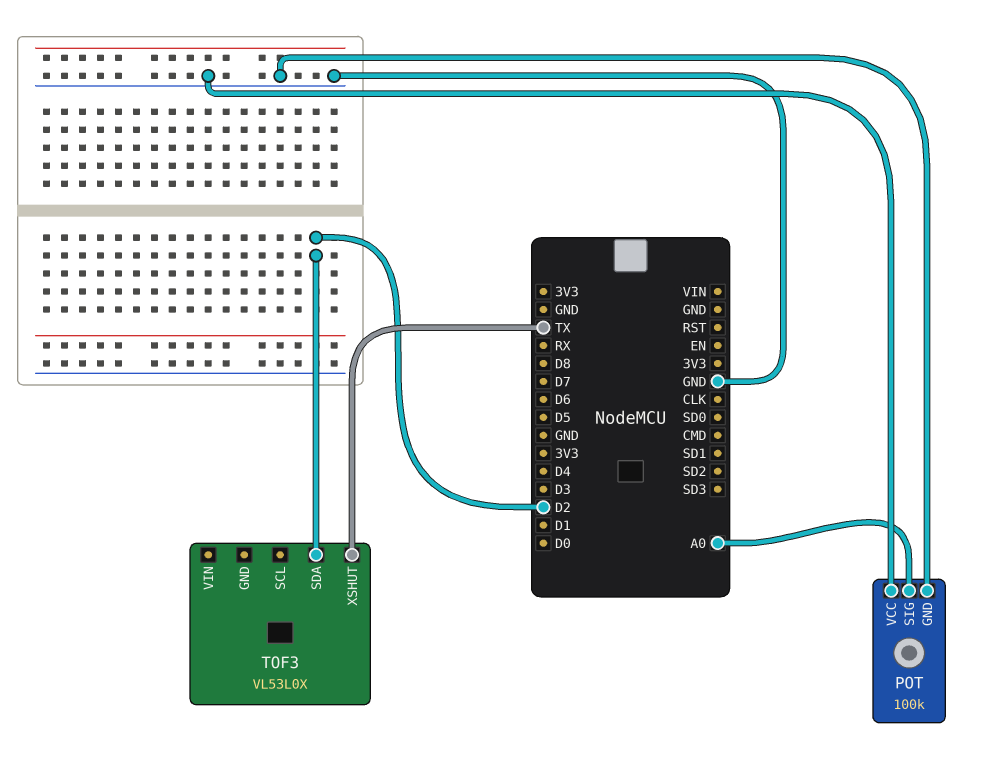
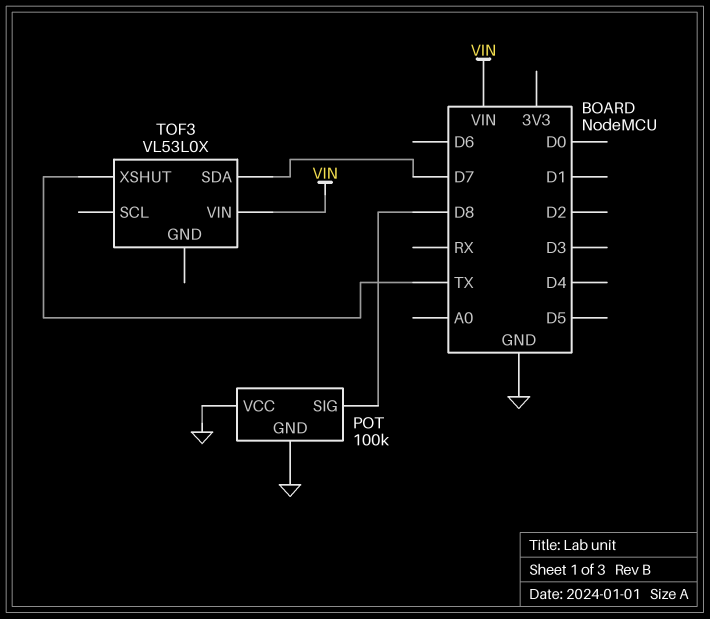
POT pin SIG: A0 -> D8
TOF3 pin SDA: D2 -> D7
TOF3 pin VIN: none -> VIN

